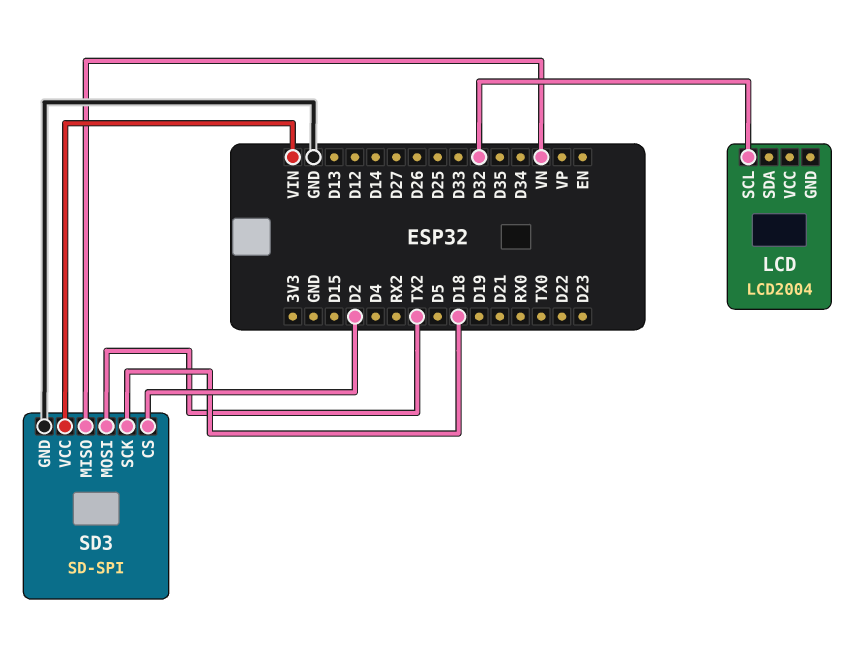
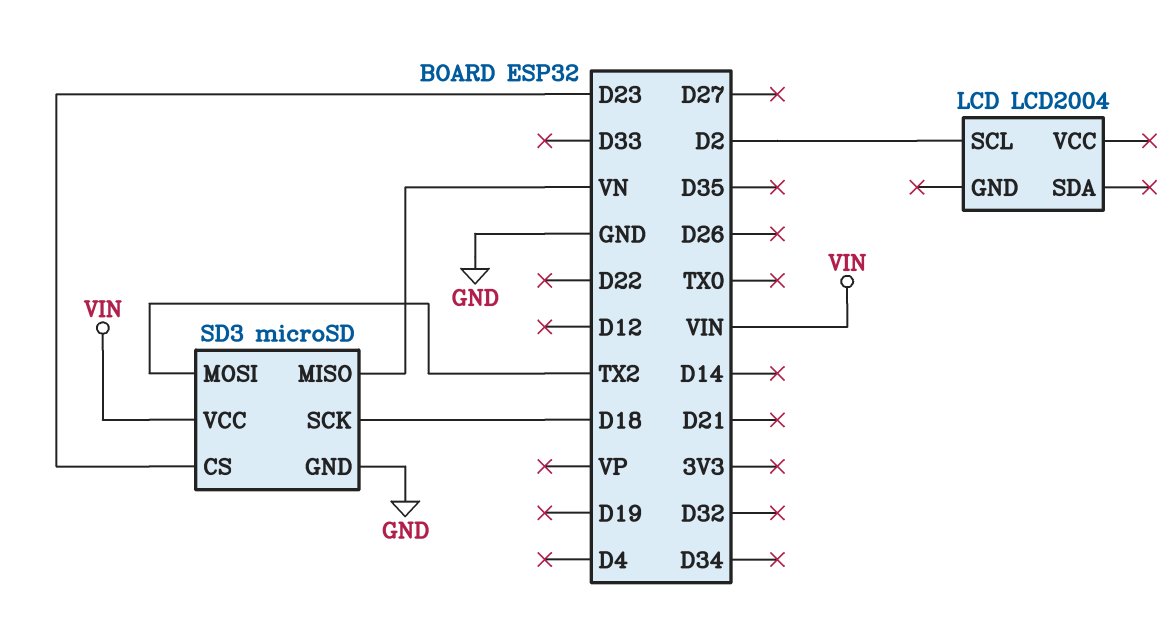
LCD pin SCL: D32 -> D2
SD3: SD-SPI -> microSD
SD3 pin CS: D2 -> D23

